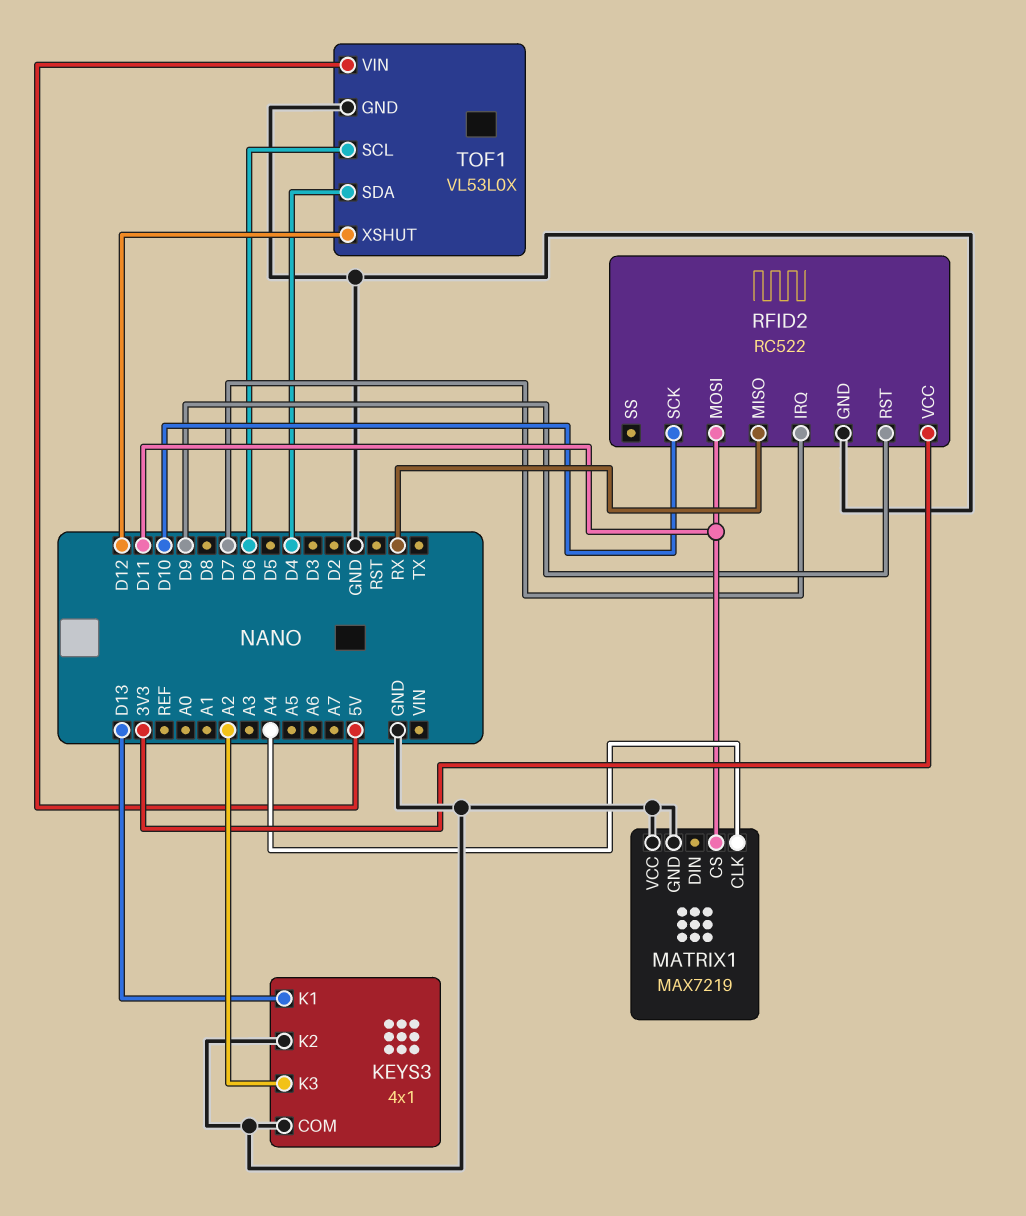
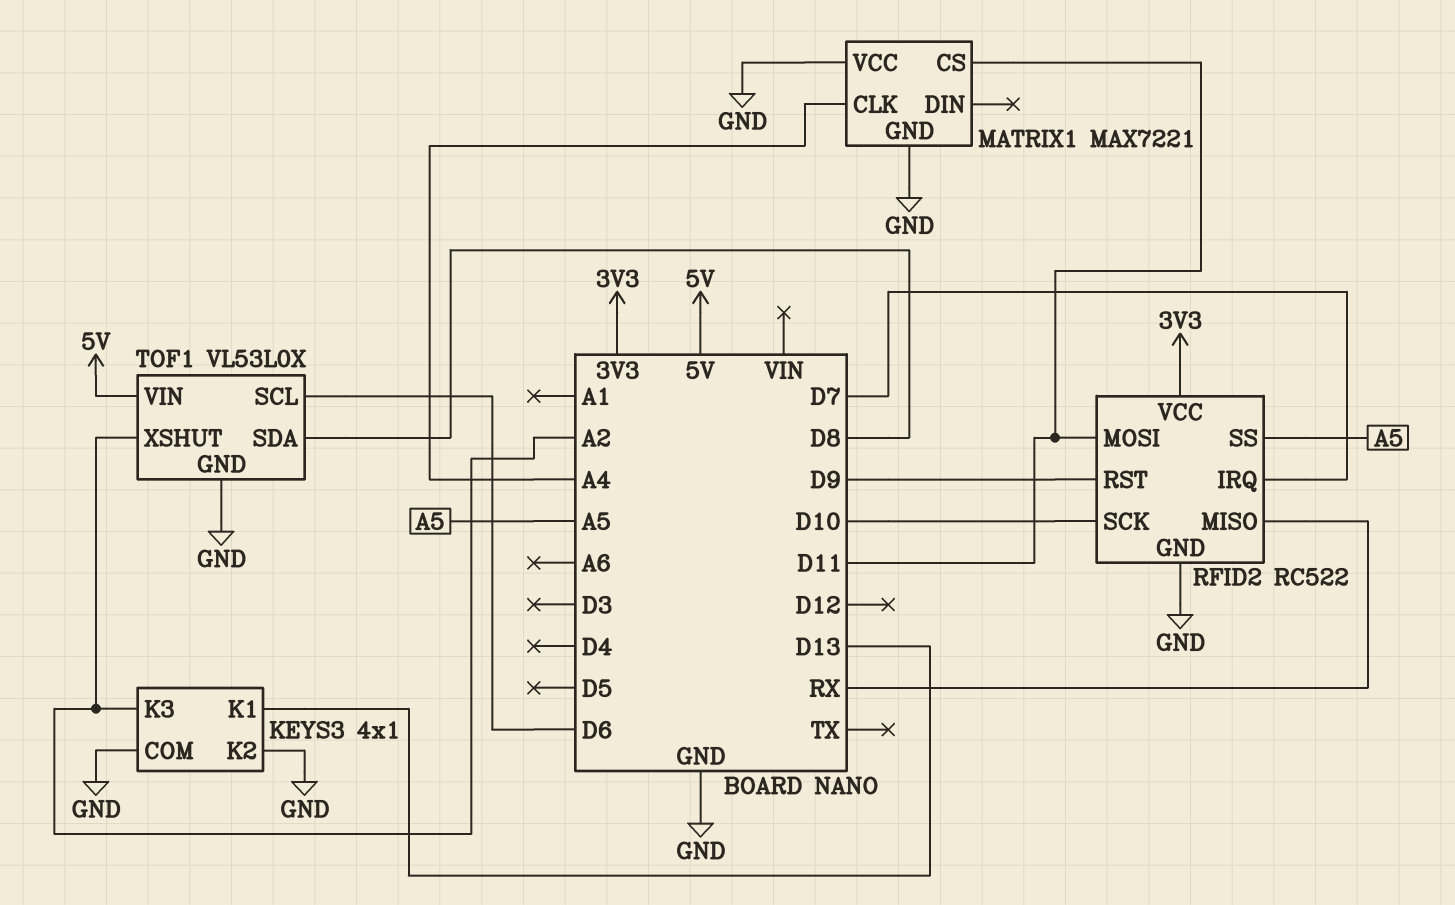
MATRIX1: MAX7219 -> MAX7221
RFID2 pin SS: none -> A5
TOF1 pin SDA: D4 -> D8
TOF1 pin XSHUT: D12 -> A2

